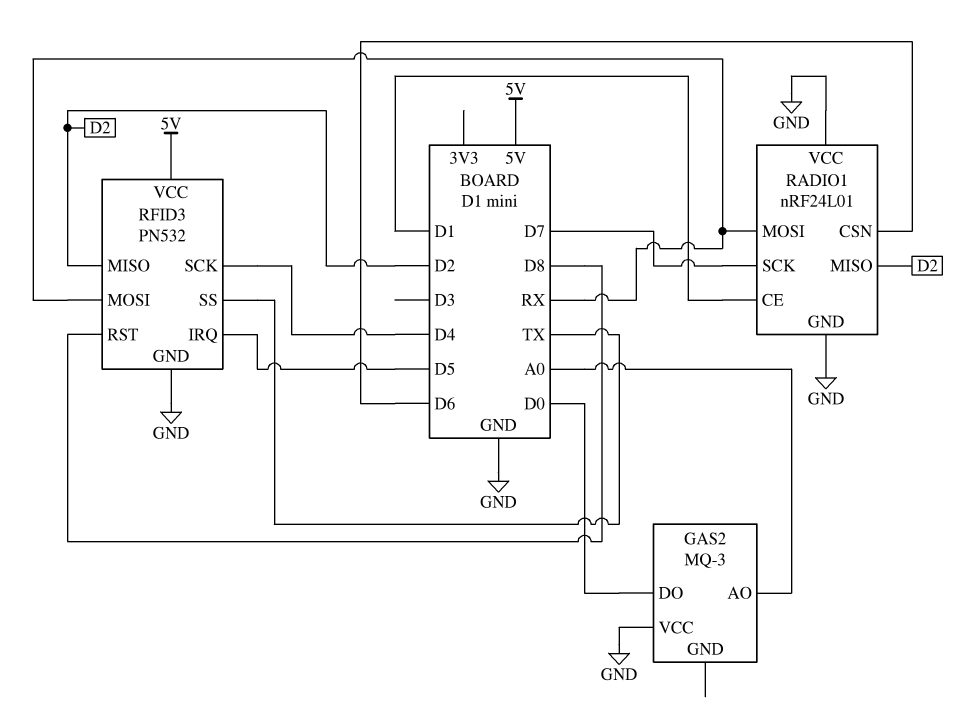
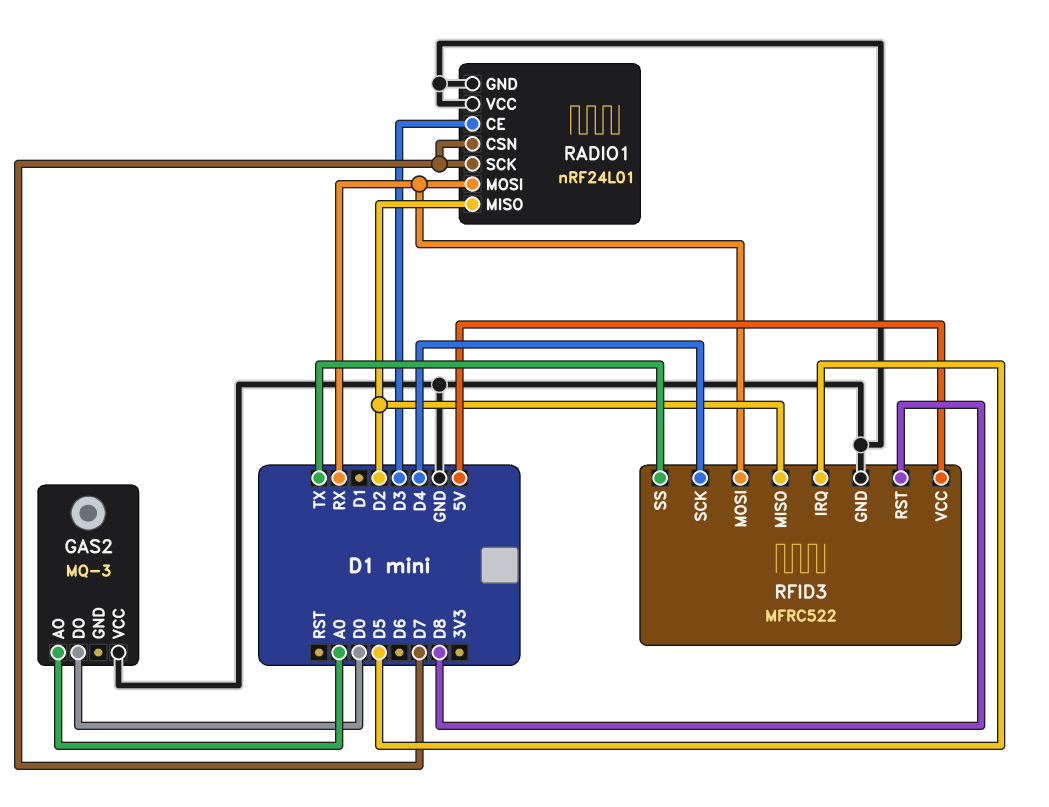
RADIO1 pin CE: D1 -> D3
RADIO1 pin CSN: D6 -> D7
RFID3: PN532 -> MFRC522

